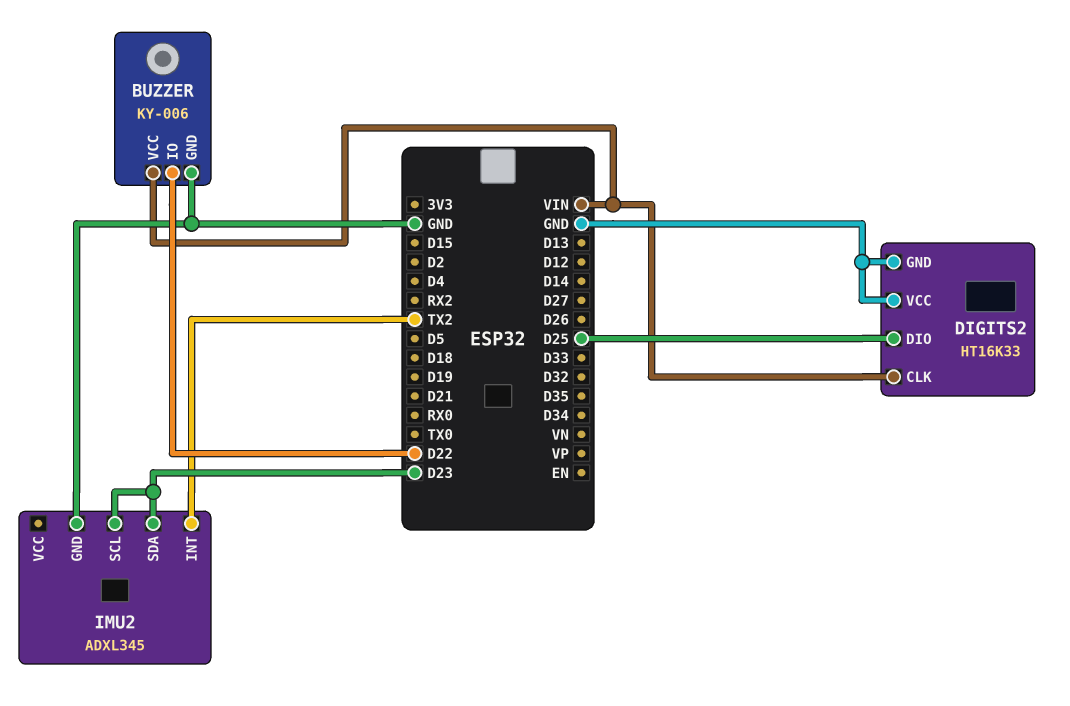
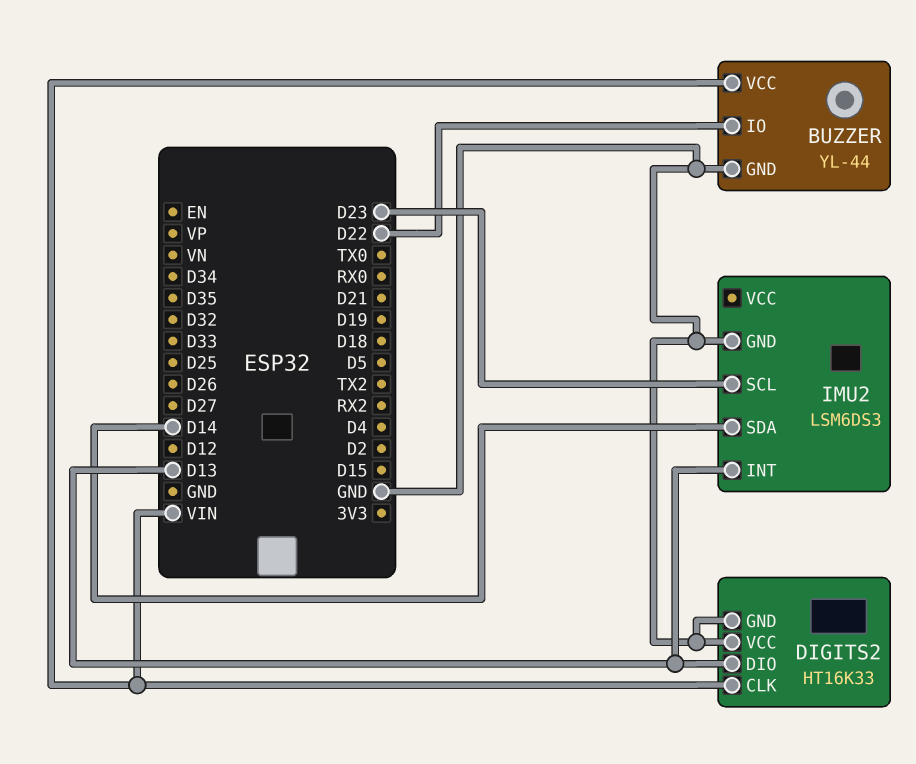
BUZZER: KY-006 -> YL-44
DIGITS2 pin DIO: D25 -> D13
IMU2: ADXL345 -> LSM6DS3
IMU2 pin INT: TX2 -> D13
IMU2 pin SDA: D23 -> D14

